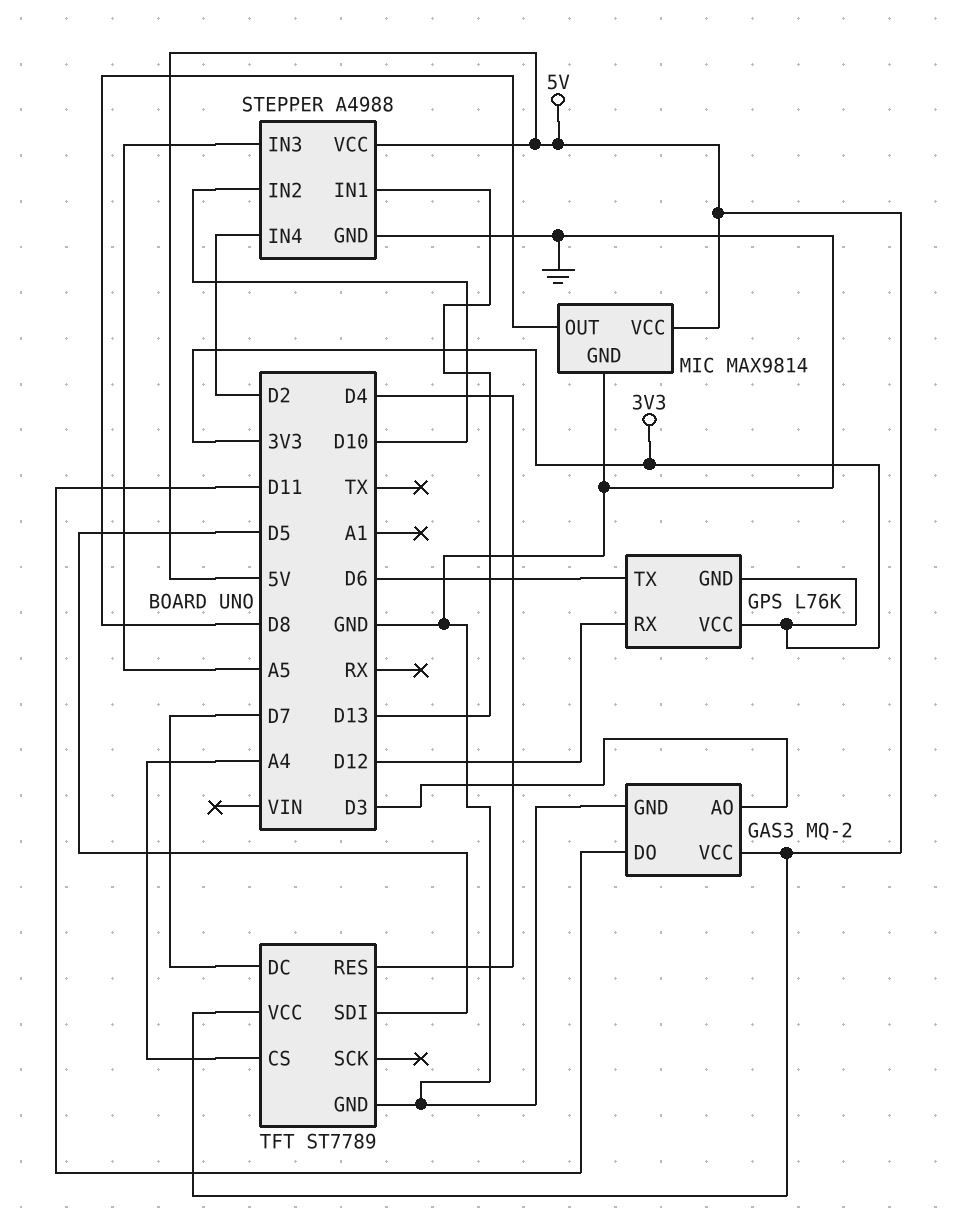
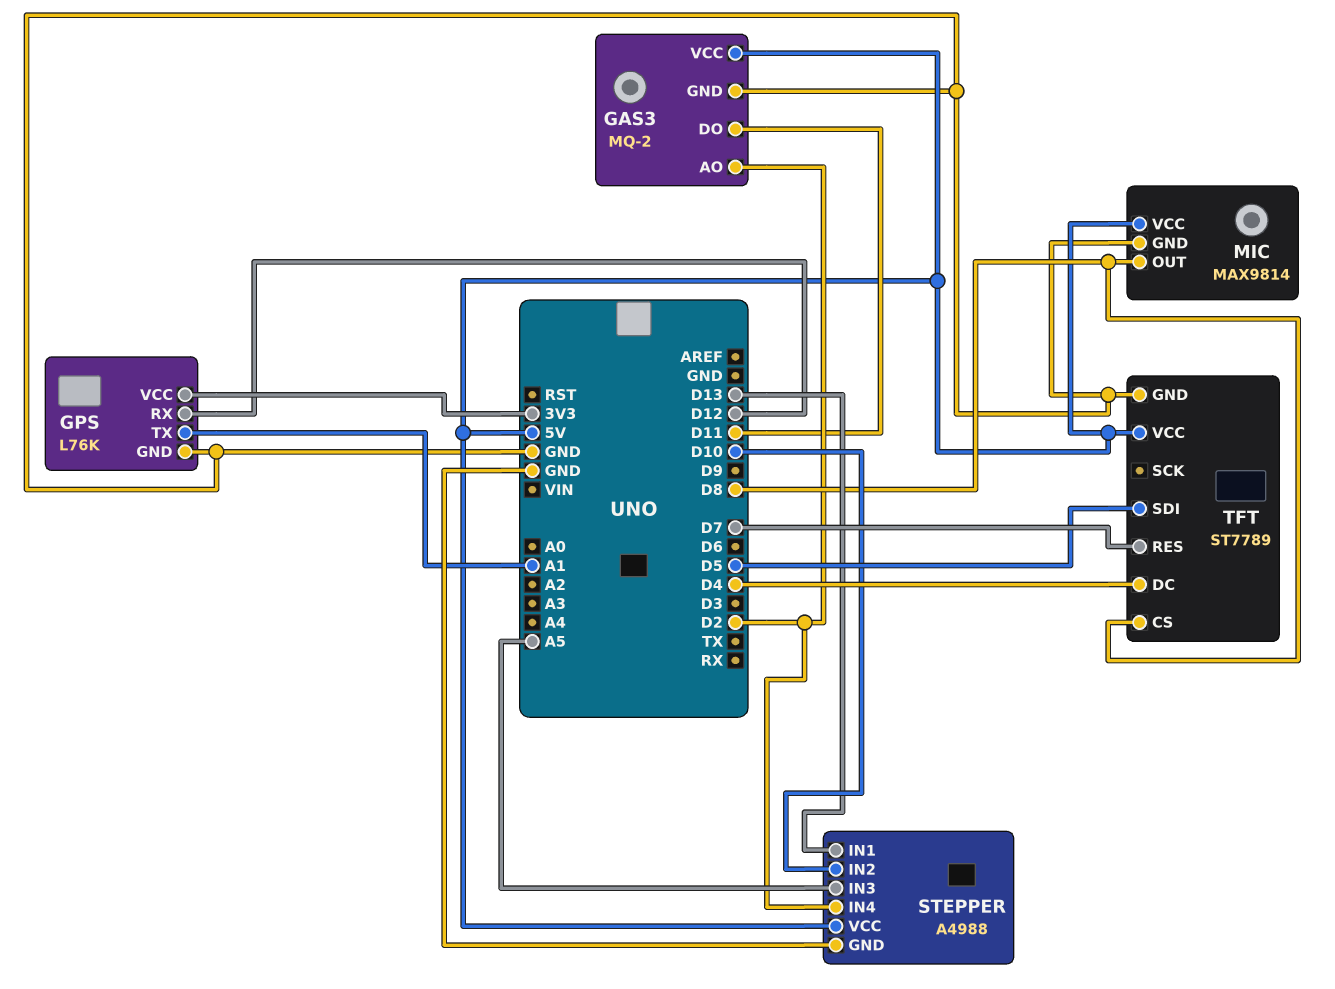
GAS3 pin AO: D3 -> D2
GPS pin GND: 3V3 -> GND
GPS pin TX: D6 -> A1
TFT pin CS: A4 -> D8
TFT pin DC: D7 -> D4
TFT pin RES: D4 -> D7

